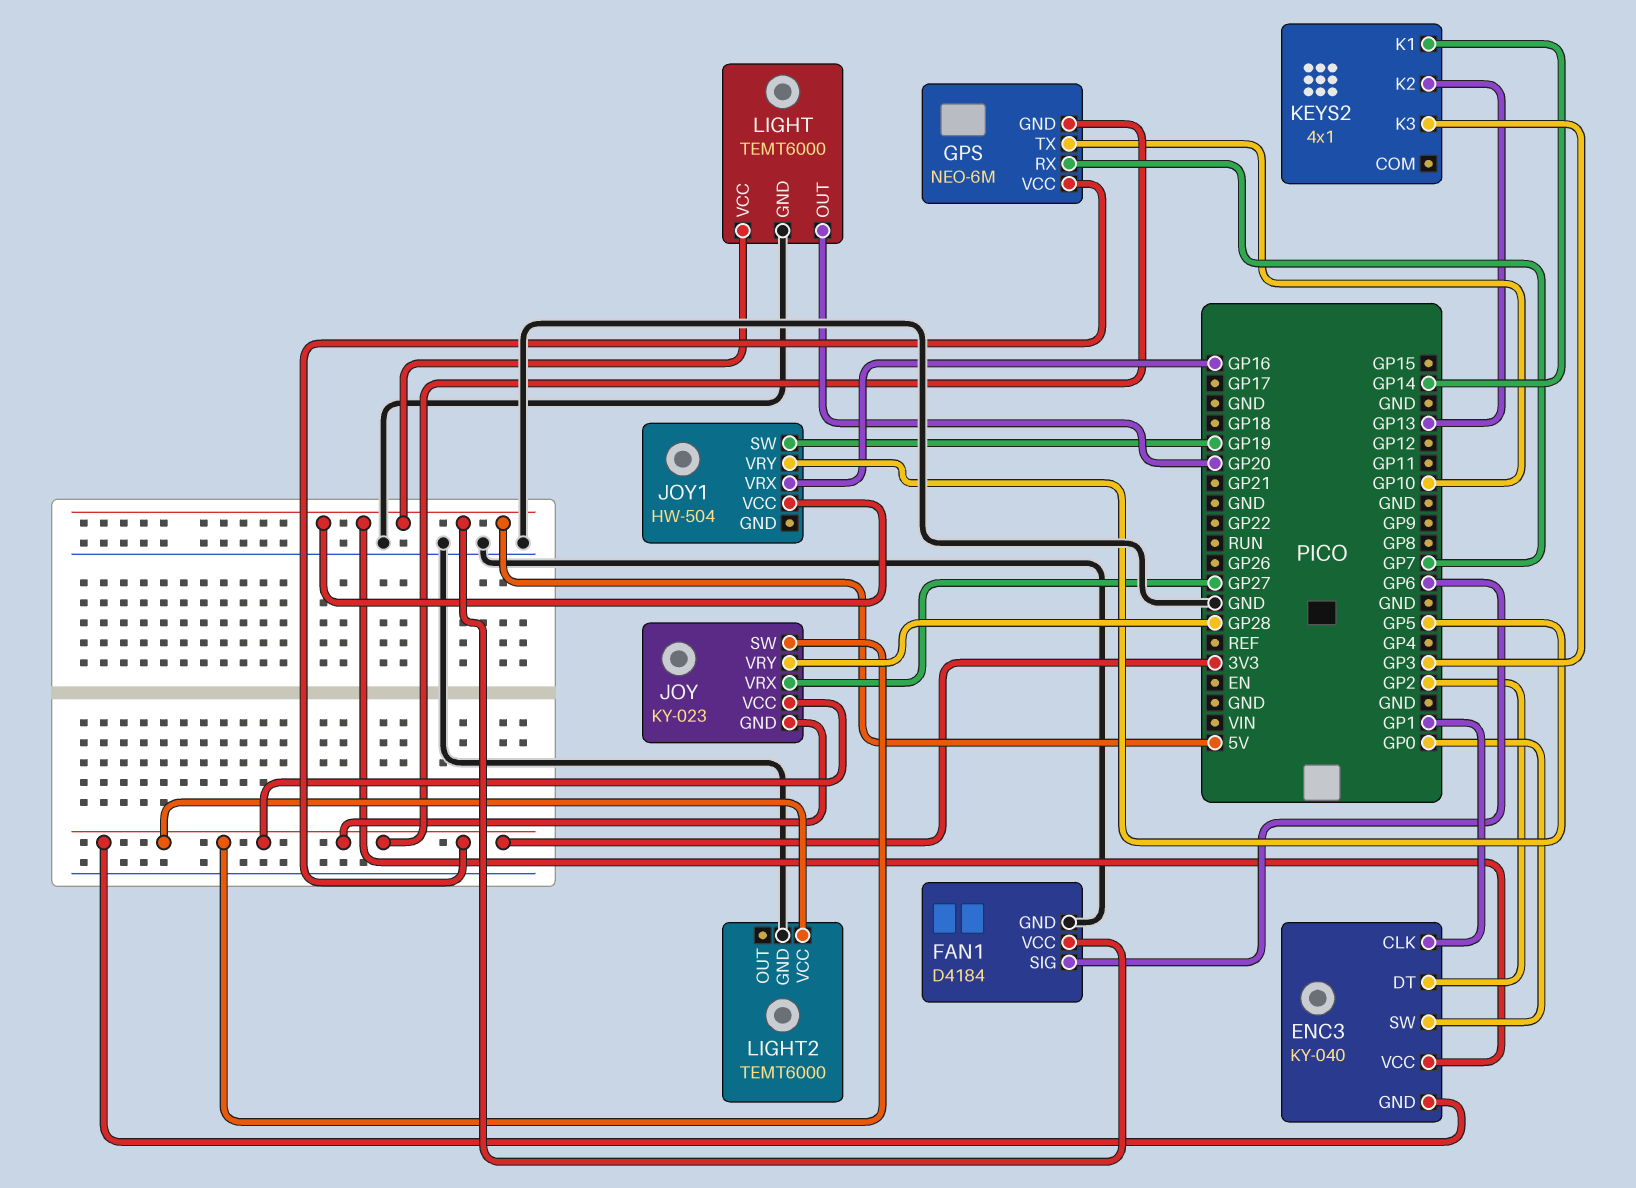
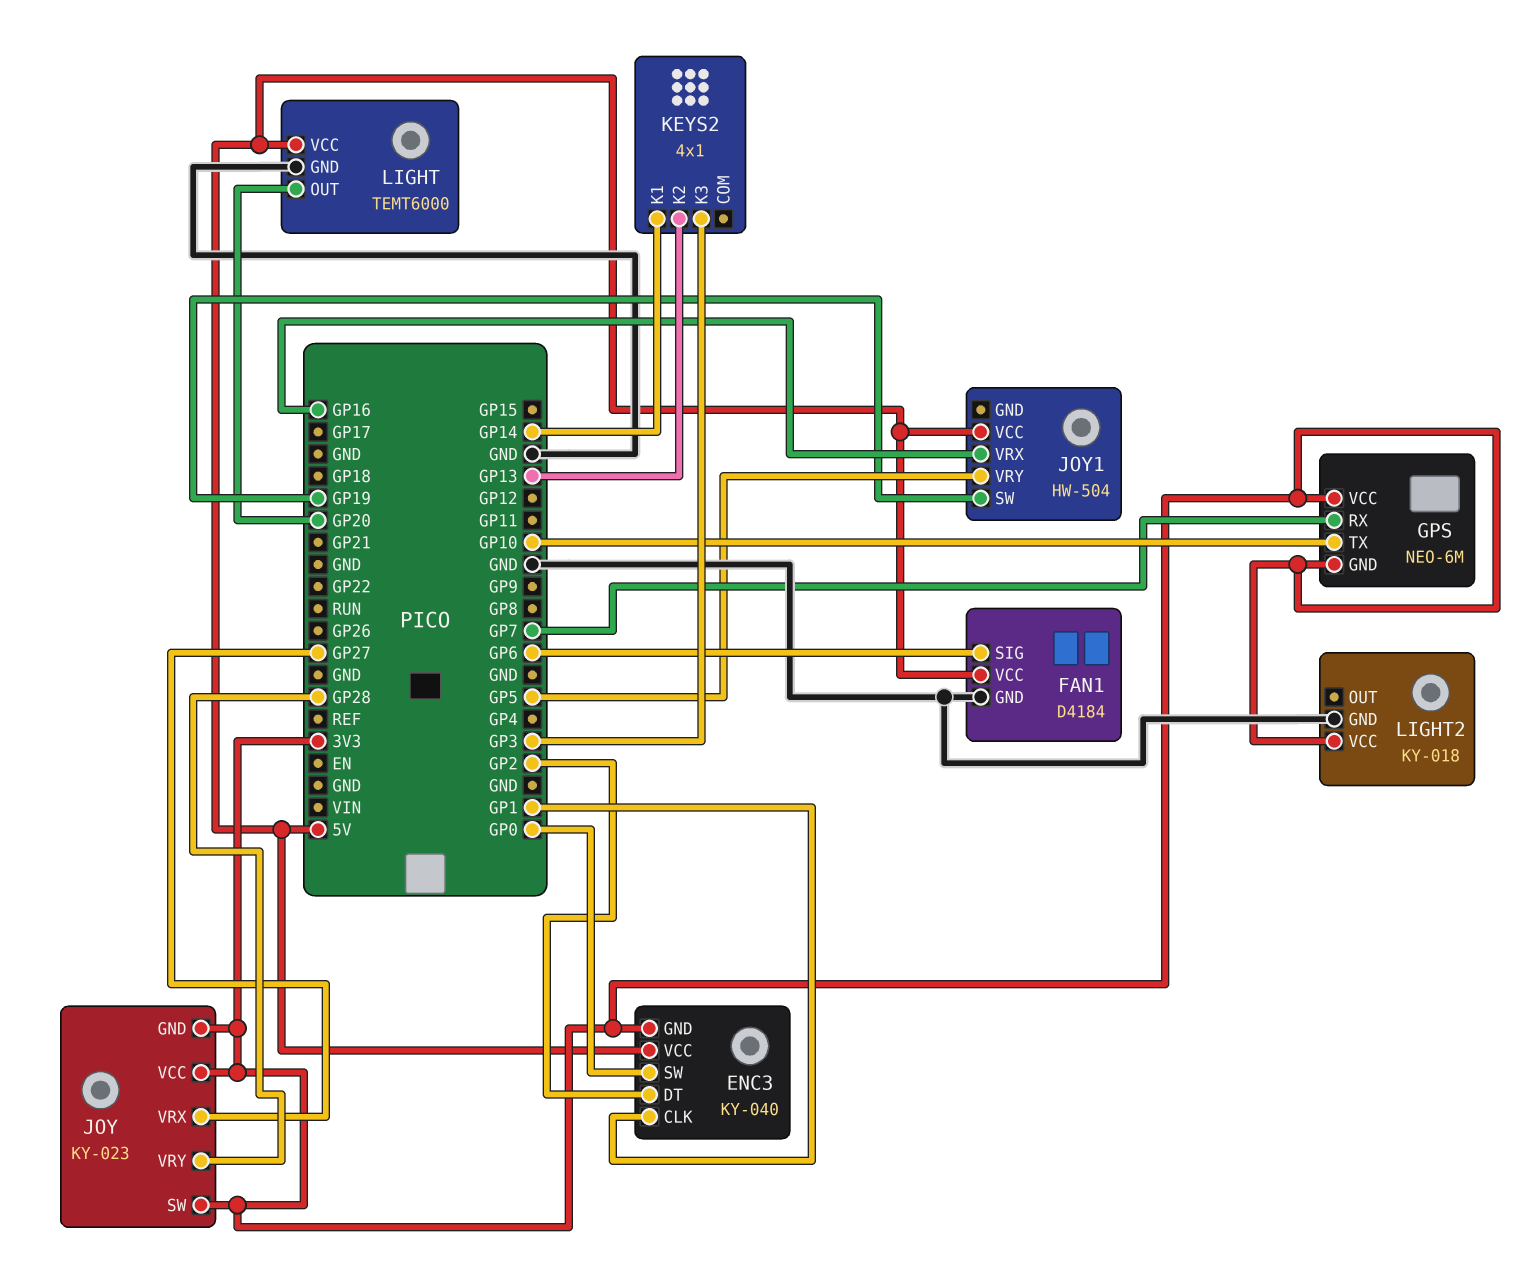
LIGHT2: TEMT6000 -> KY-018

